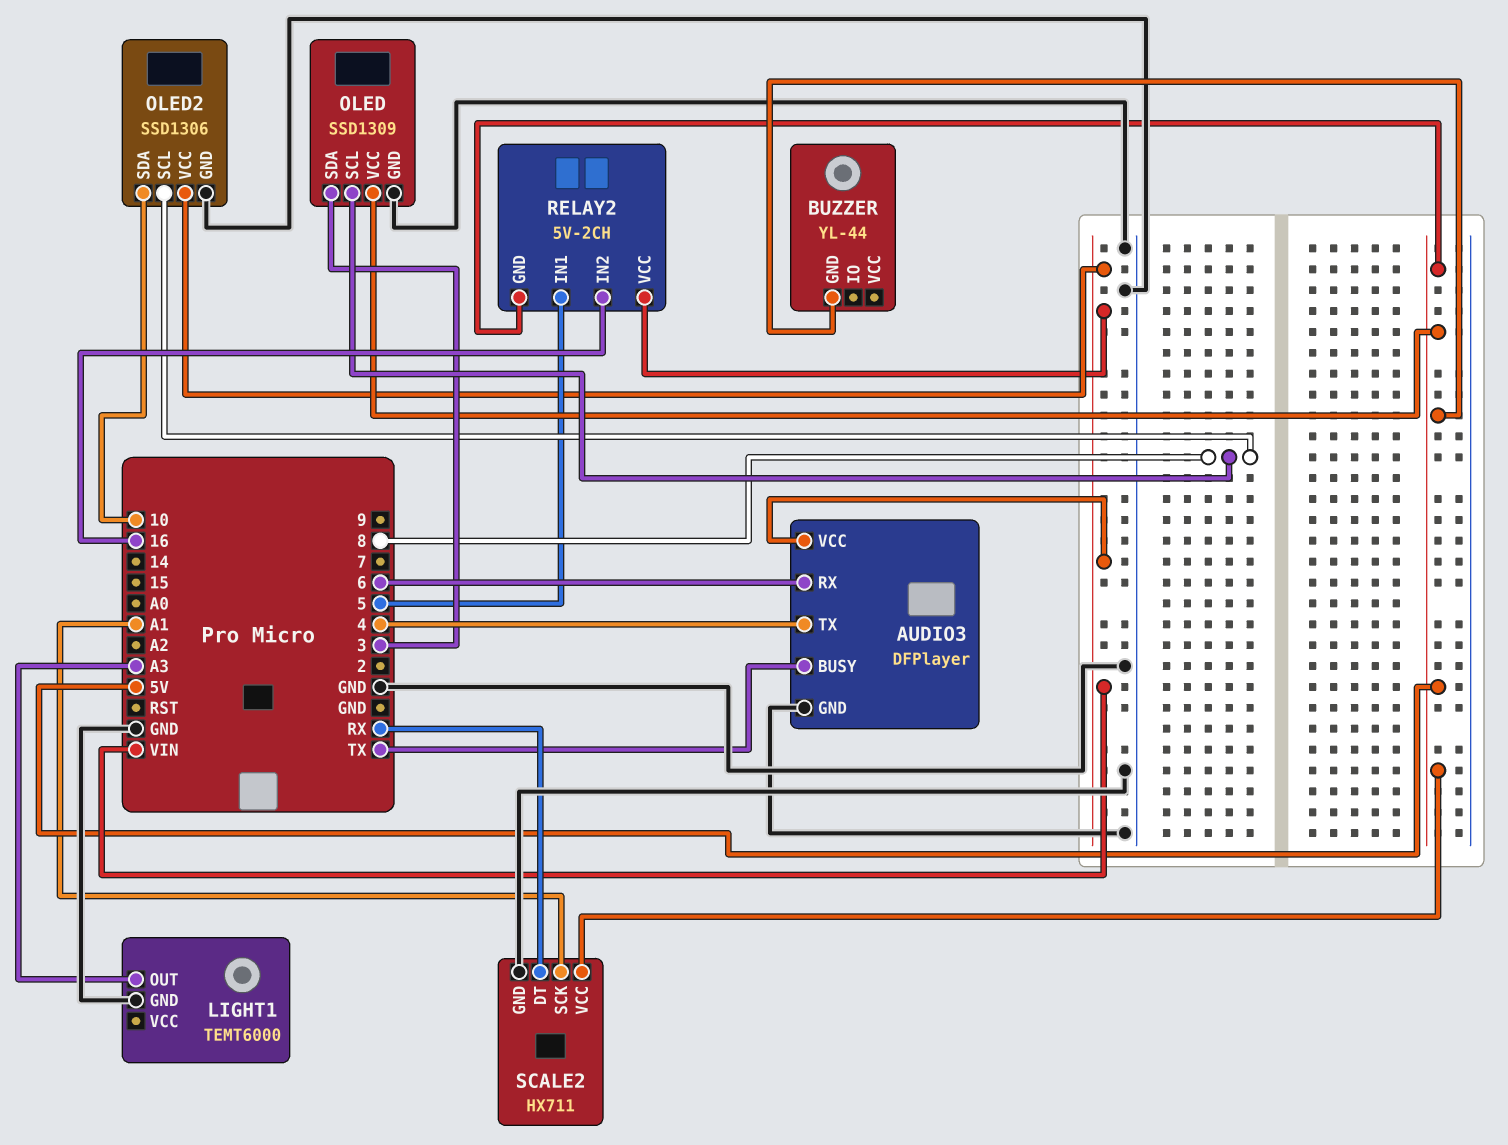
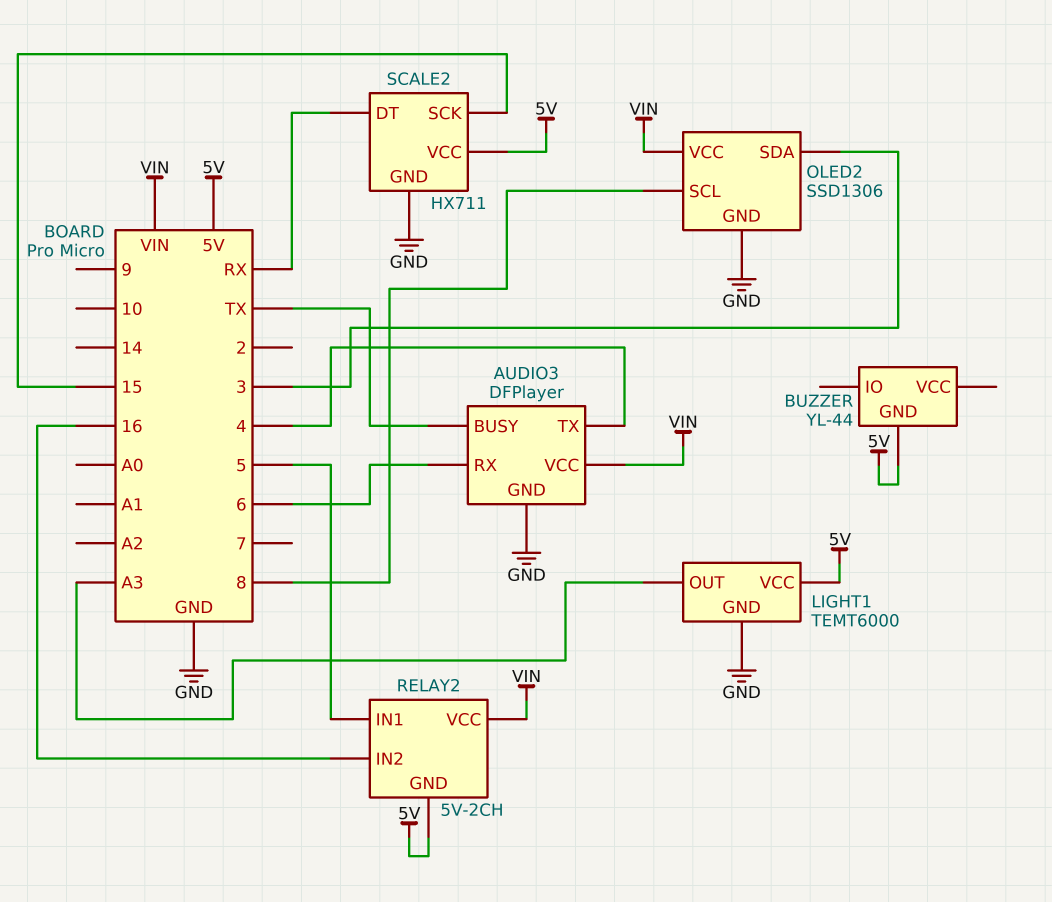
LIGHT1 pin VCC: none -> 5V
OLED: SSD1309 -> none
OLED pin GND: GND -> none
OLED pin SCL: 8 -> none
OLED pin SDA: 3 -> none
OLED pin VCC: 5V -> none
OLED2 pin SDA: 10 -> 3
SCALE2 pin SCK: A1 -> 15

